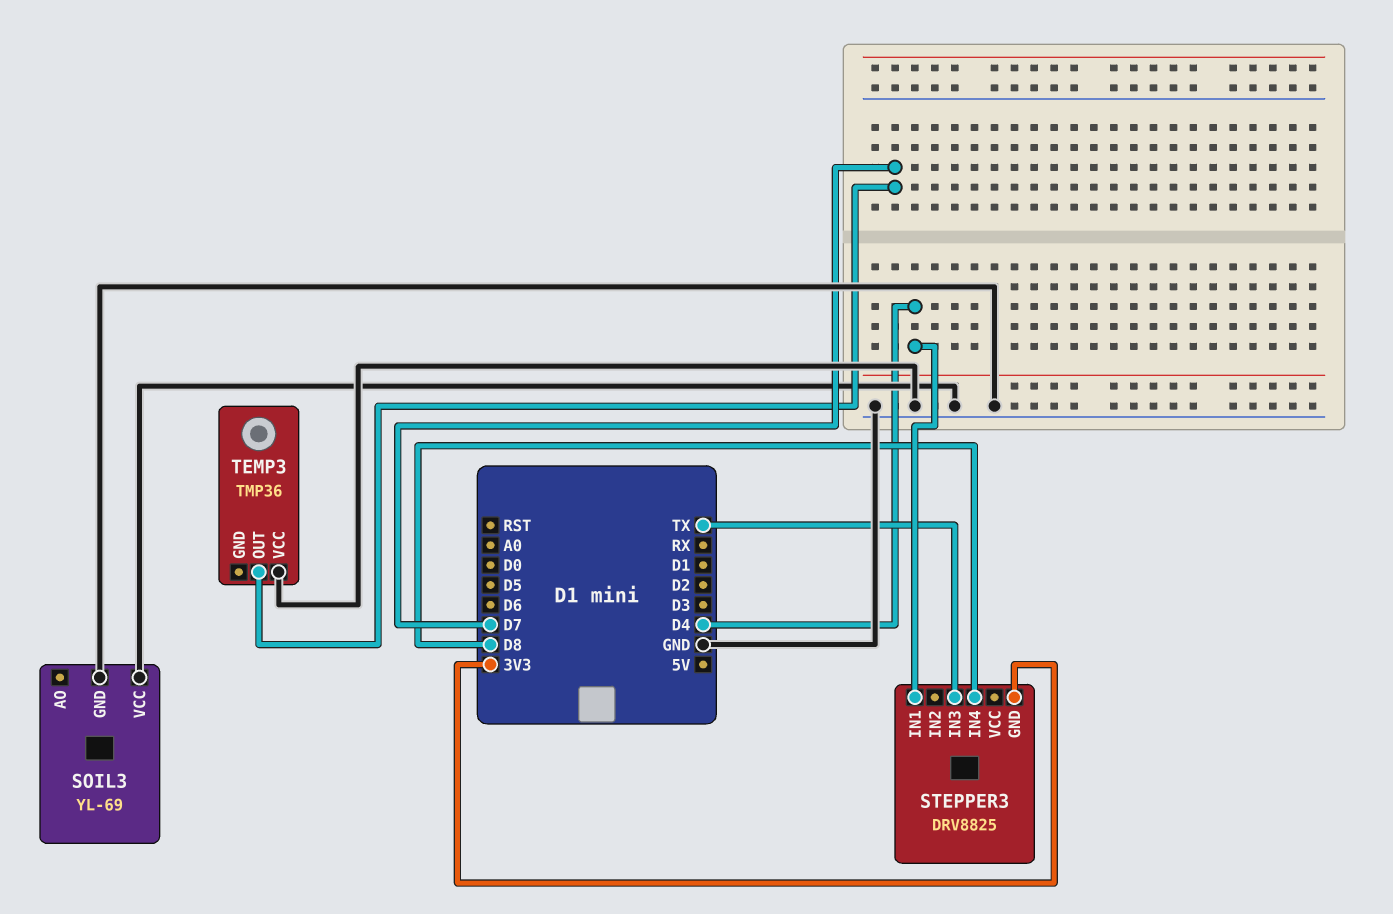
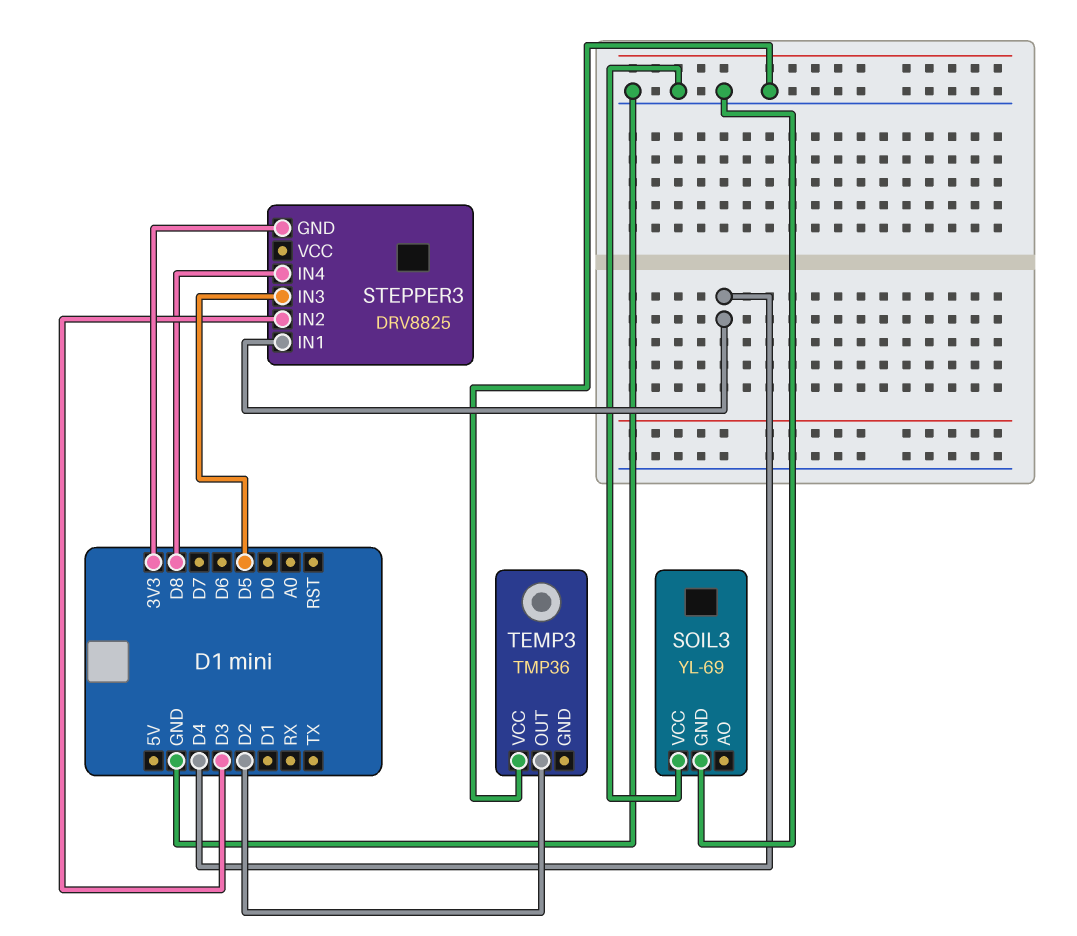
STEPPER3 pin IN2: none -> D3
STEPPER3 pin IN3: TX -> D5
TEMP3 pin OUT: D7 -> D2

